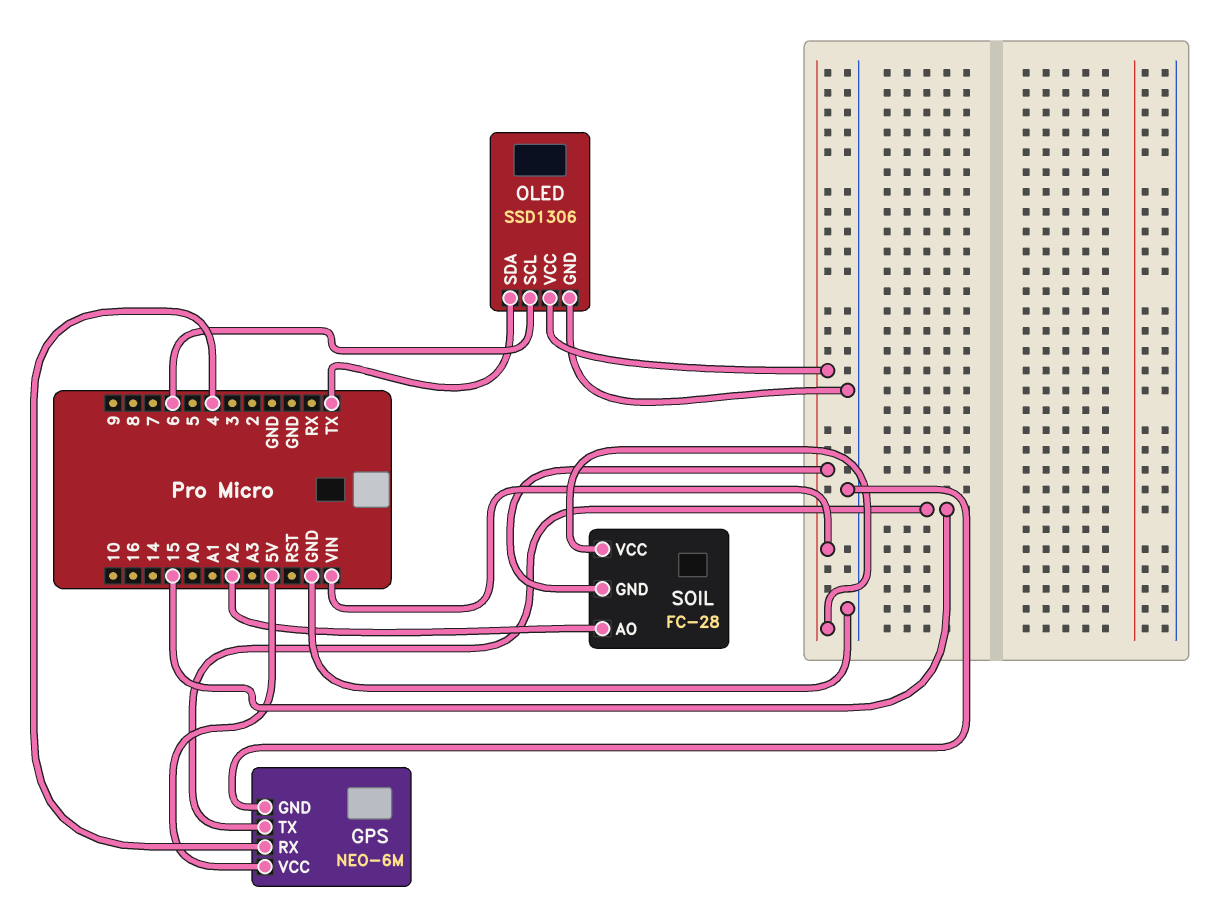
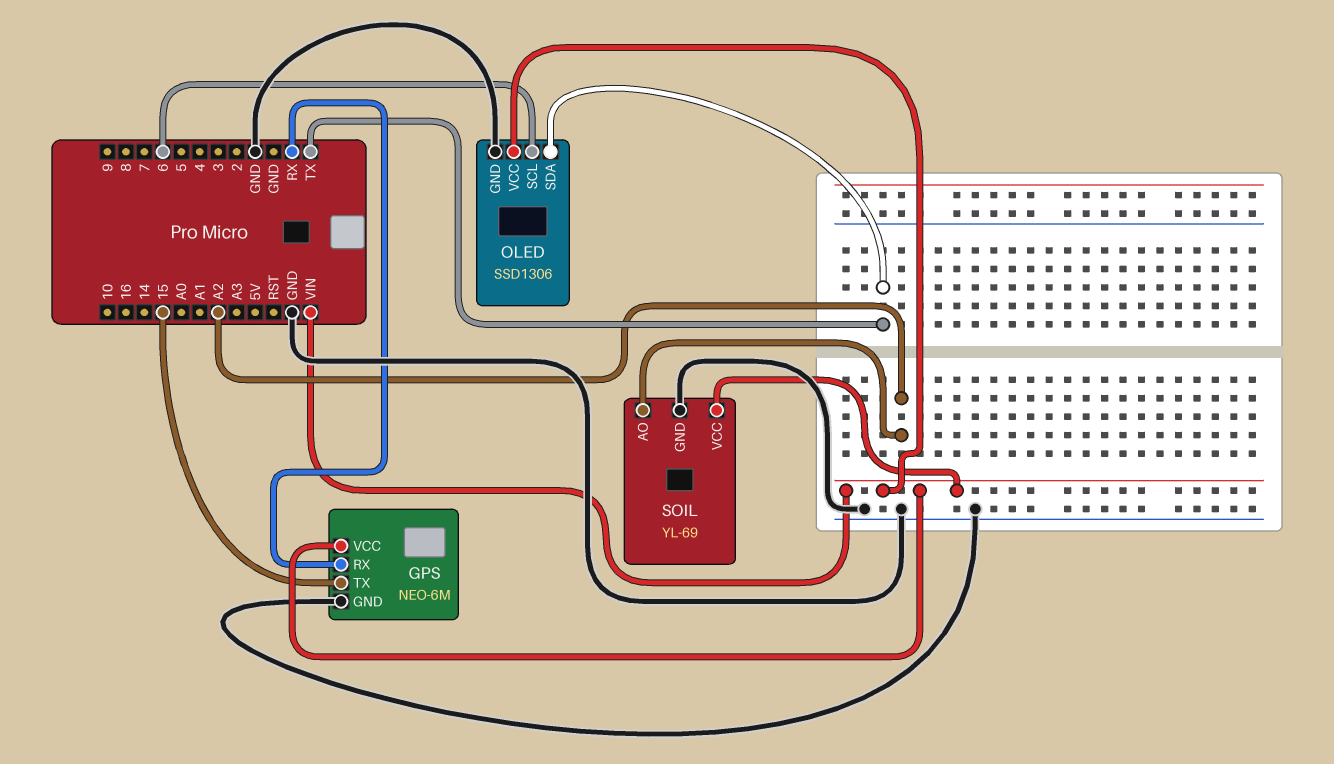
GPS pin RX: 4 -> RX
GPS pin VCC: 5V -> VIN
SOIL: FC-28 -> YL-69
SOIL pin GND: VIN -> GND

